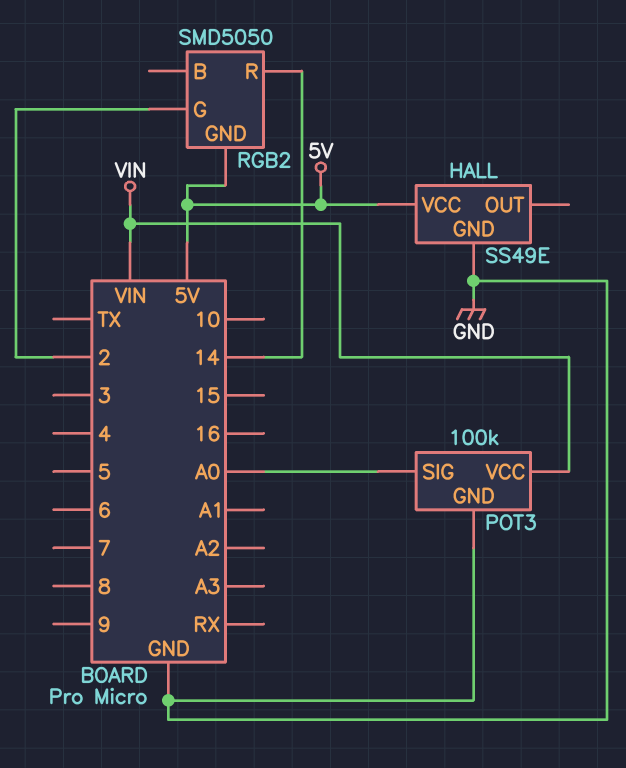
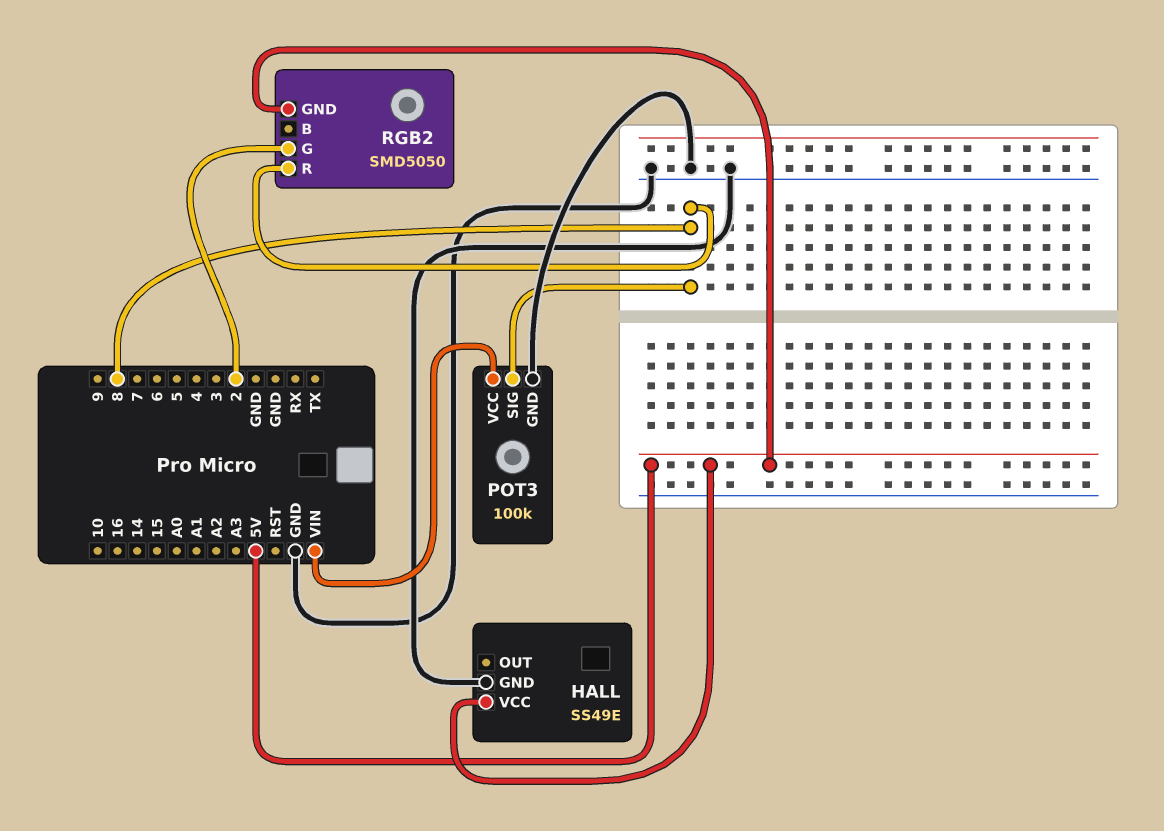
POT3 pin SIG: A0 -> 8
RGB2 pin R: 14 -> 8

